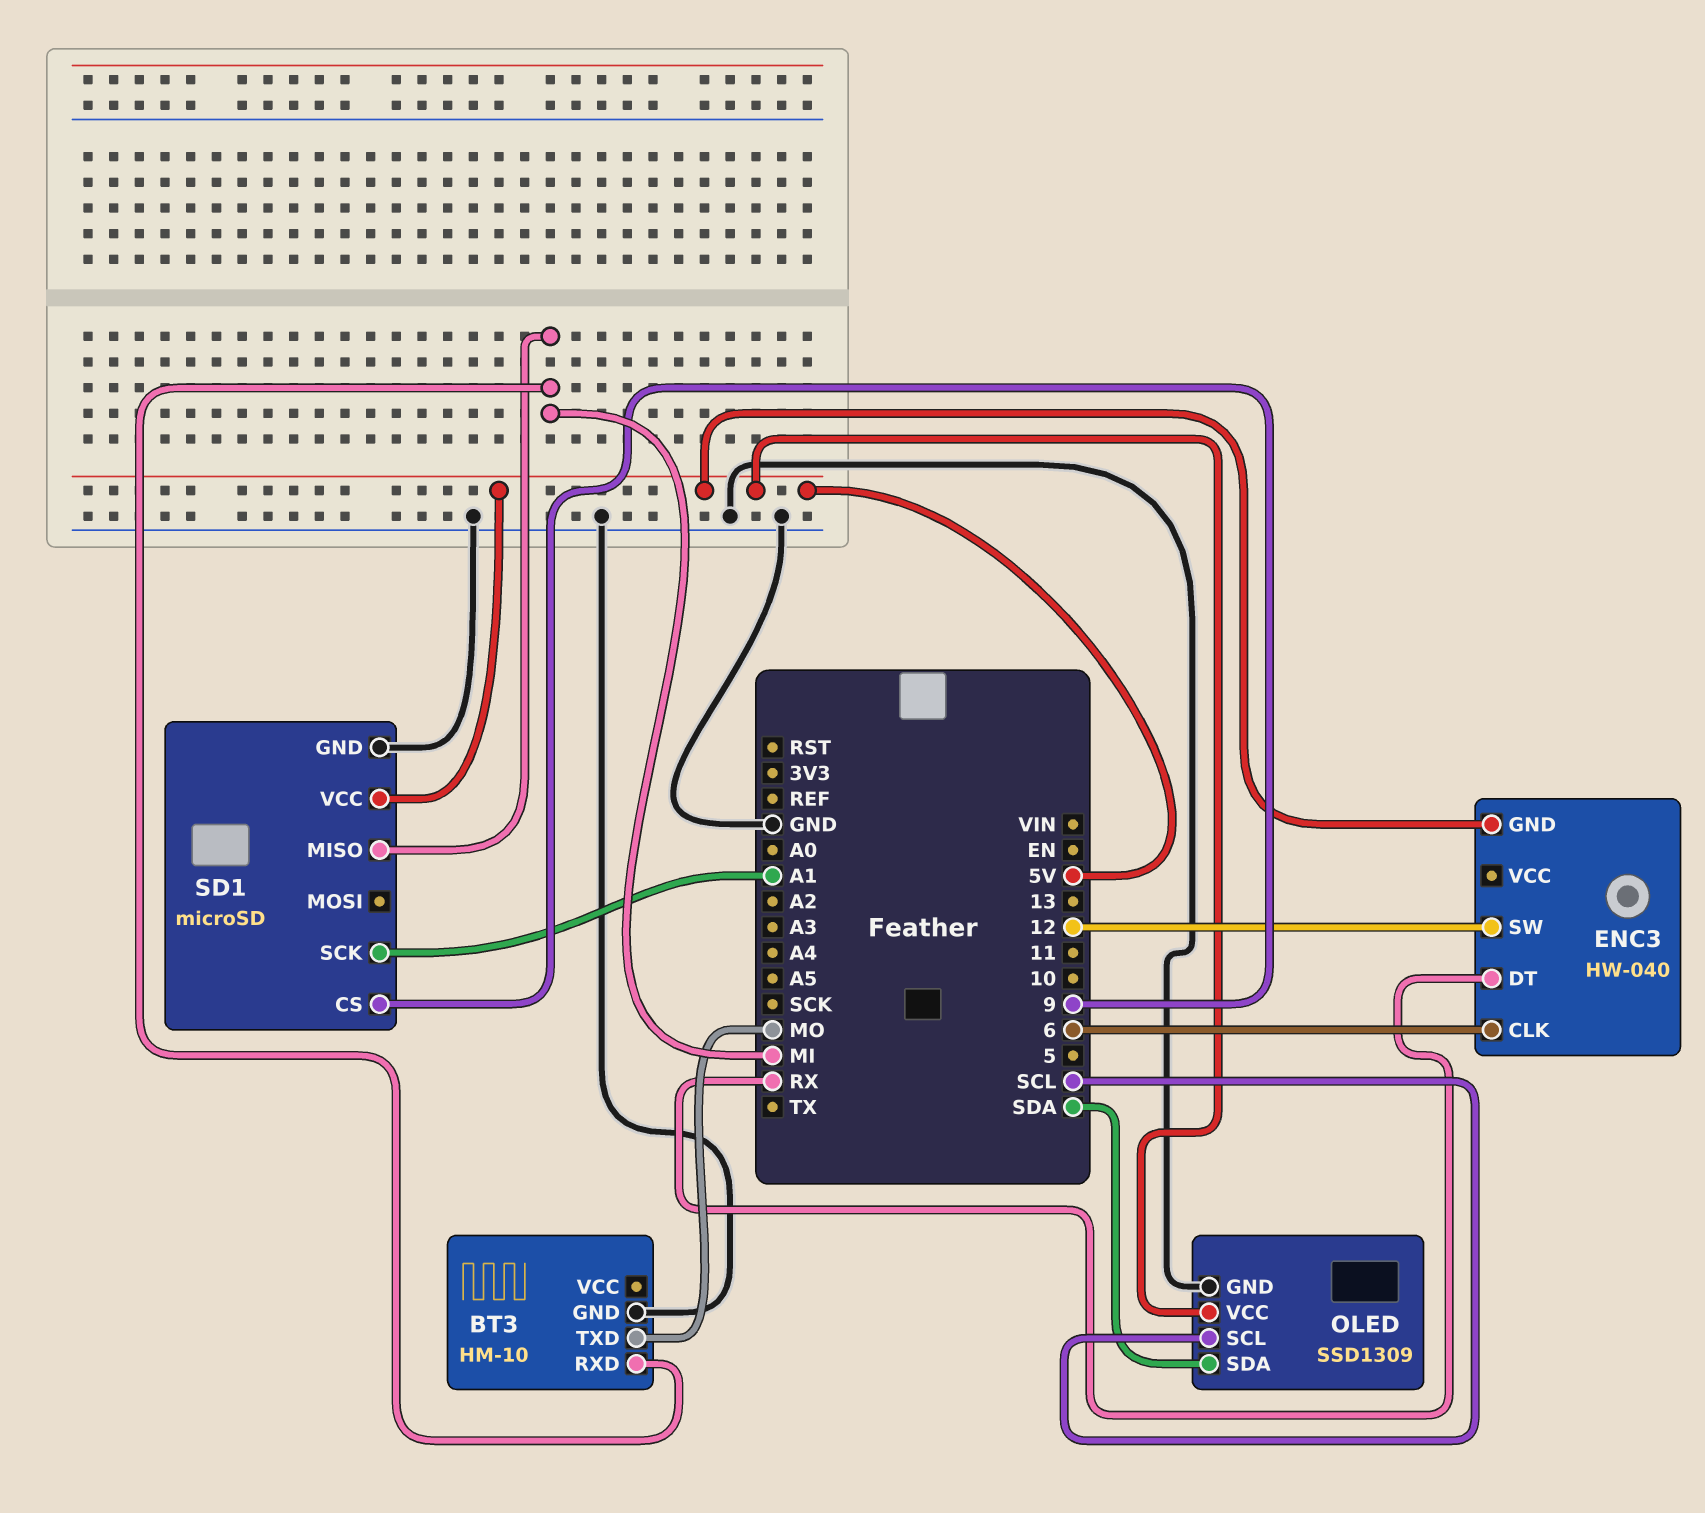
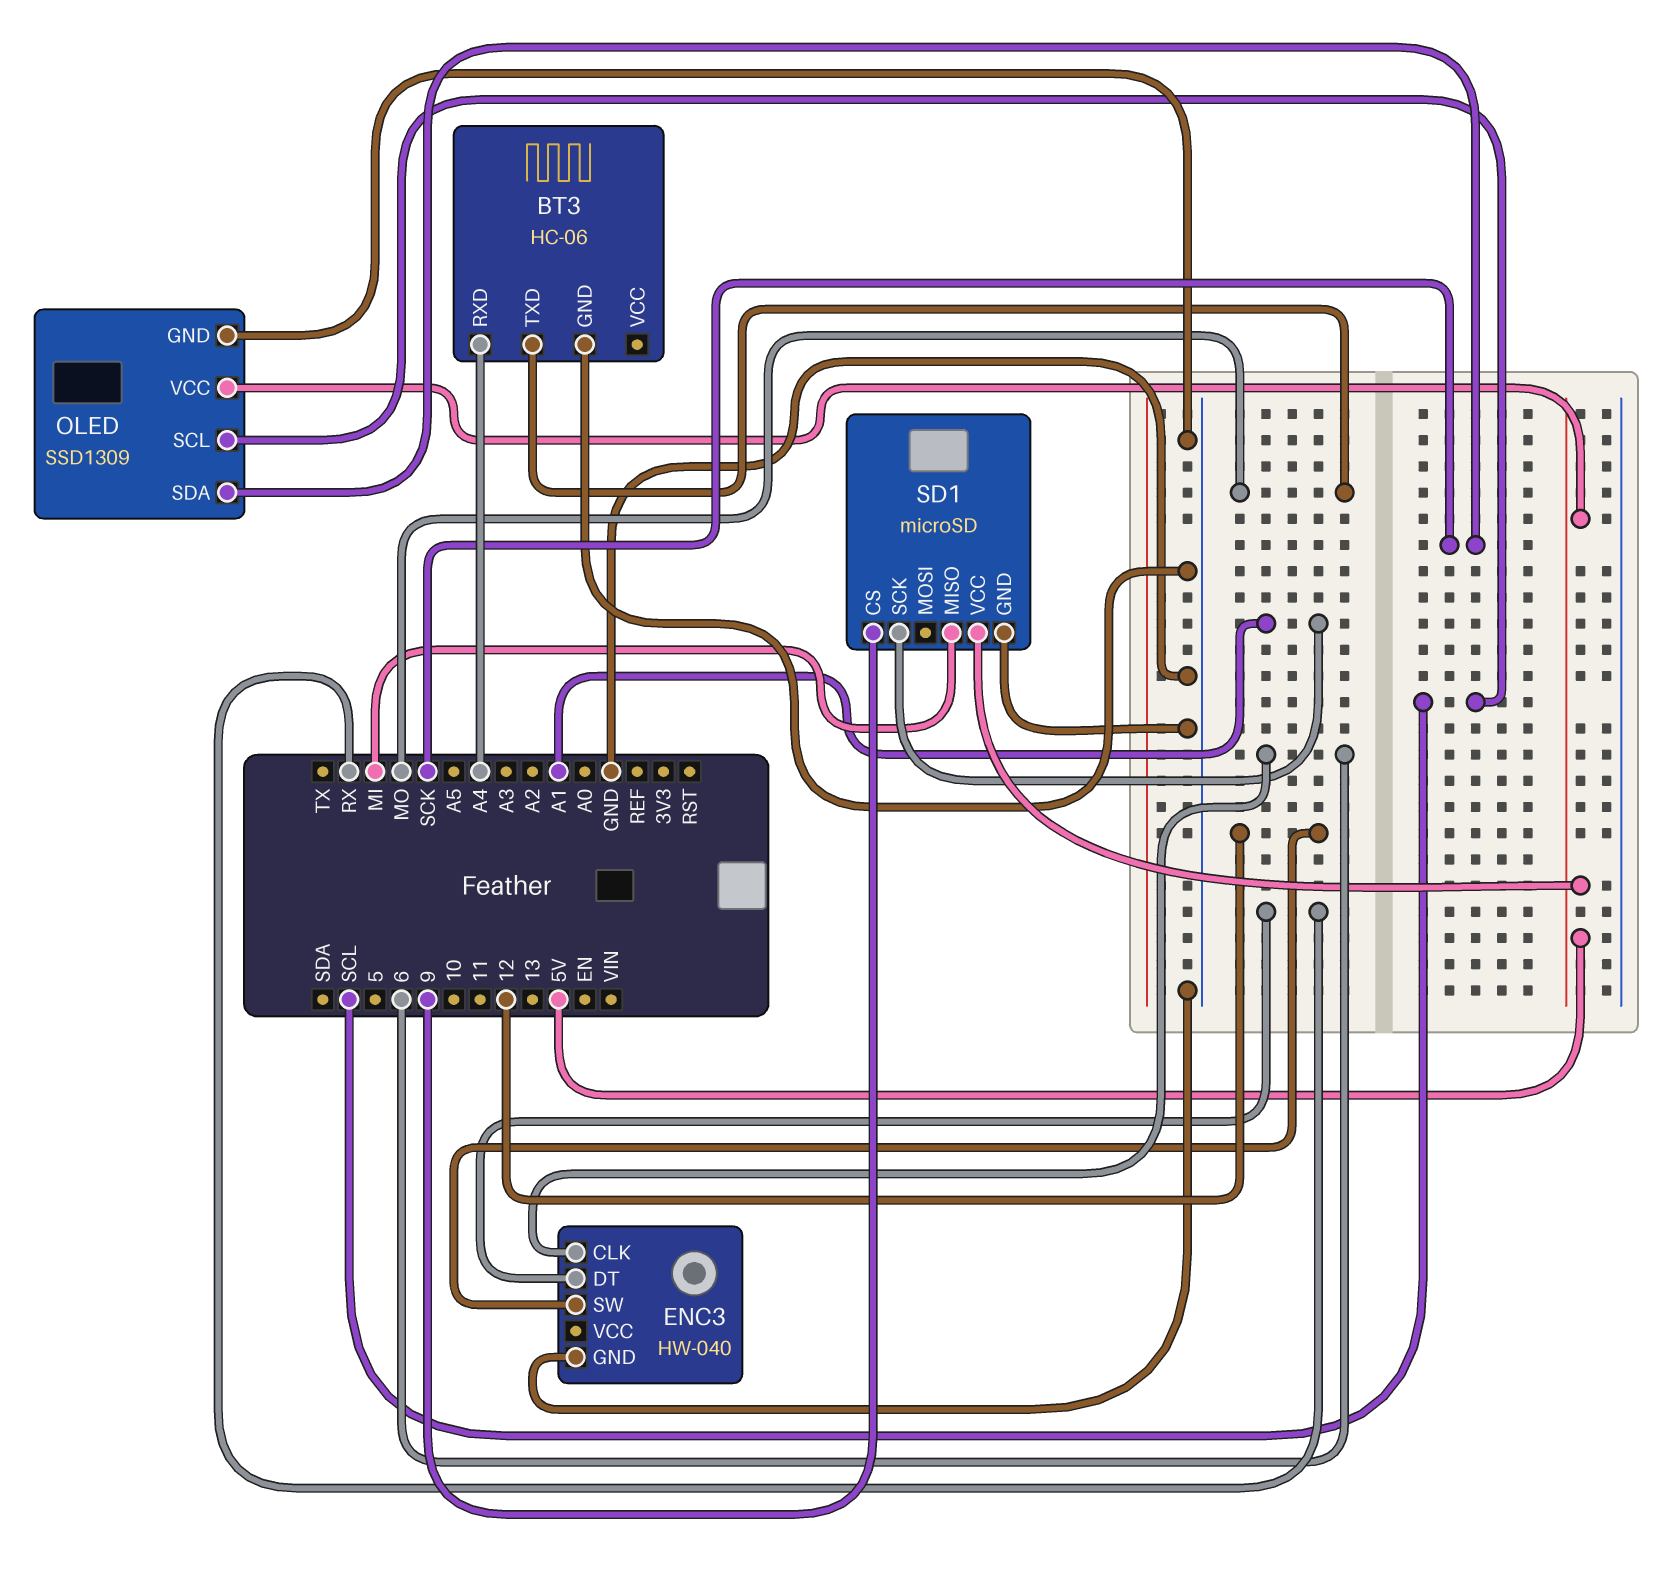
BT3: HM-10 -> HC-06
BT3 pin RXD: MI -> A4
ENC3 pin GND: 5V -> GND
OLED pin SDA: SDA -> SCK

